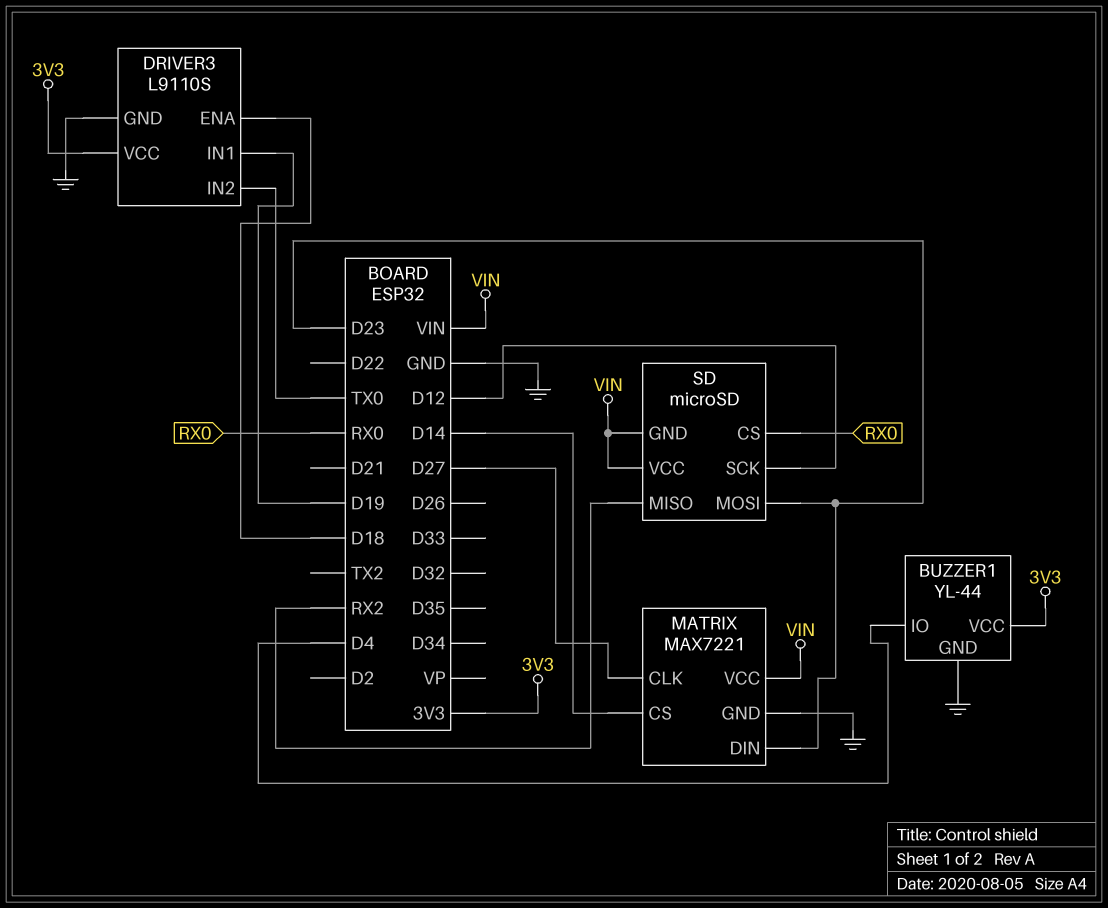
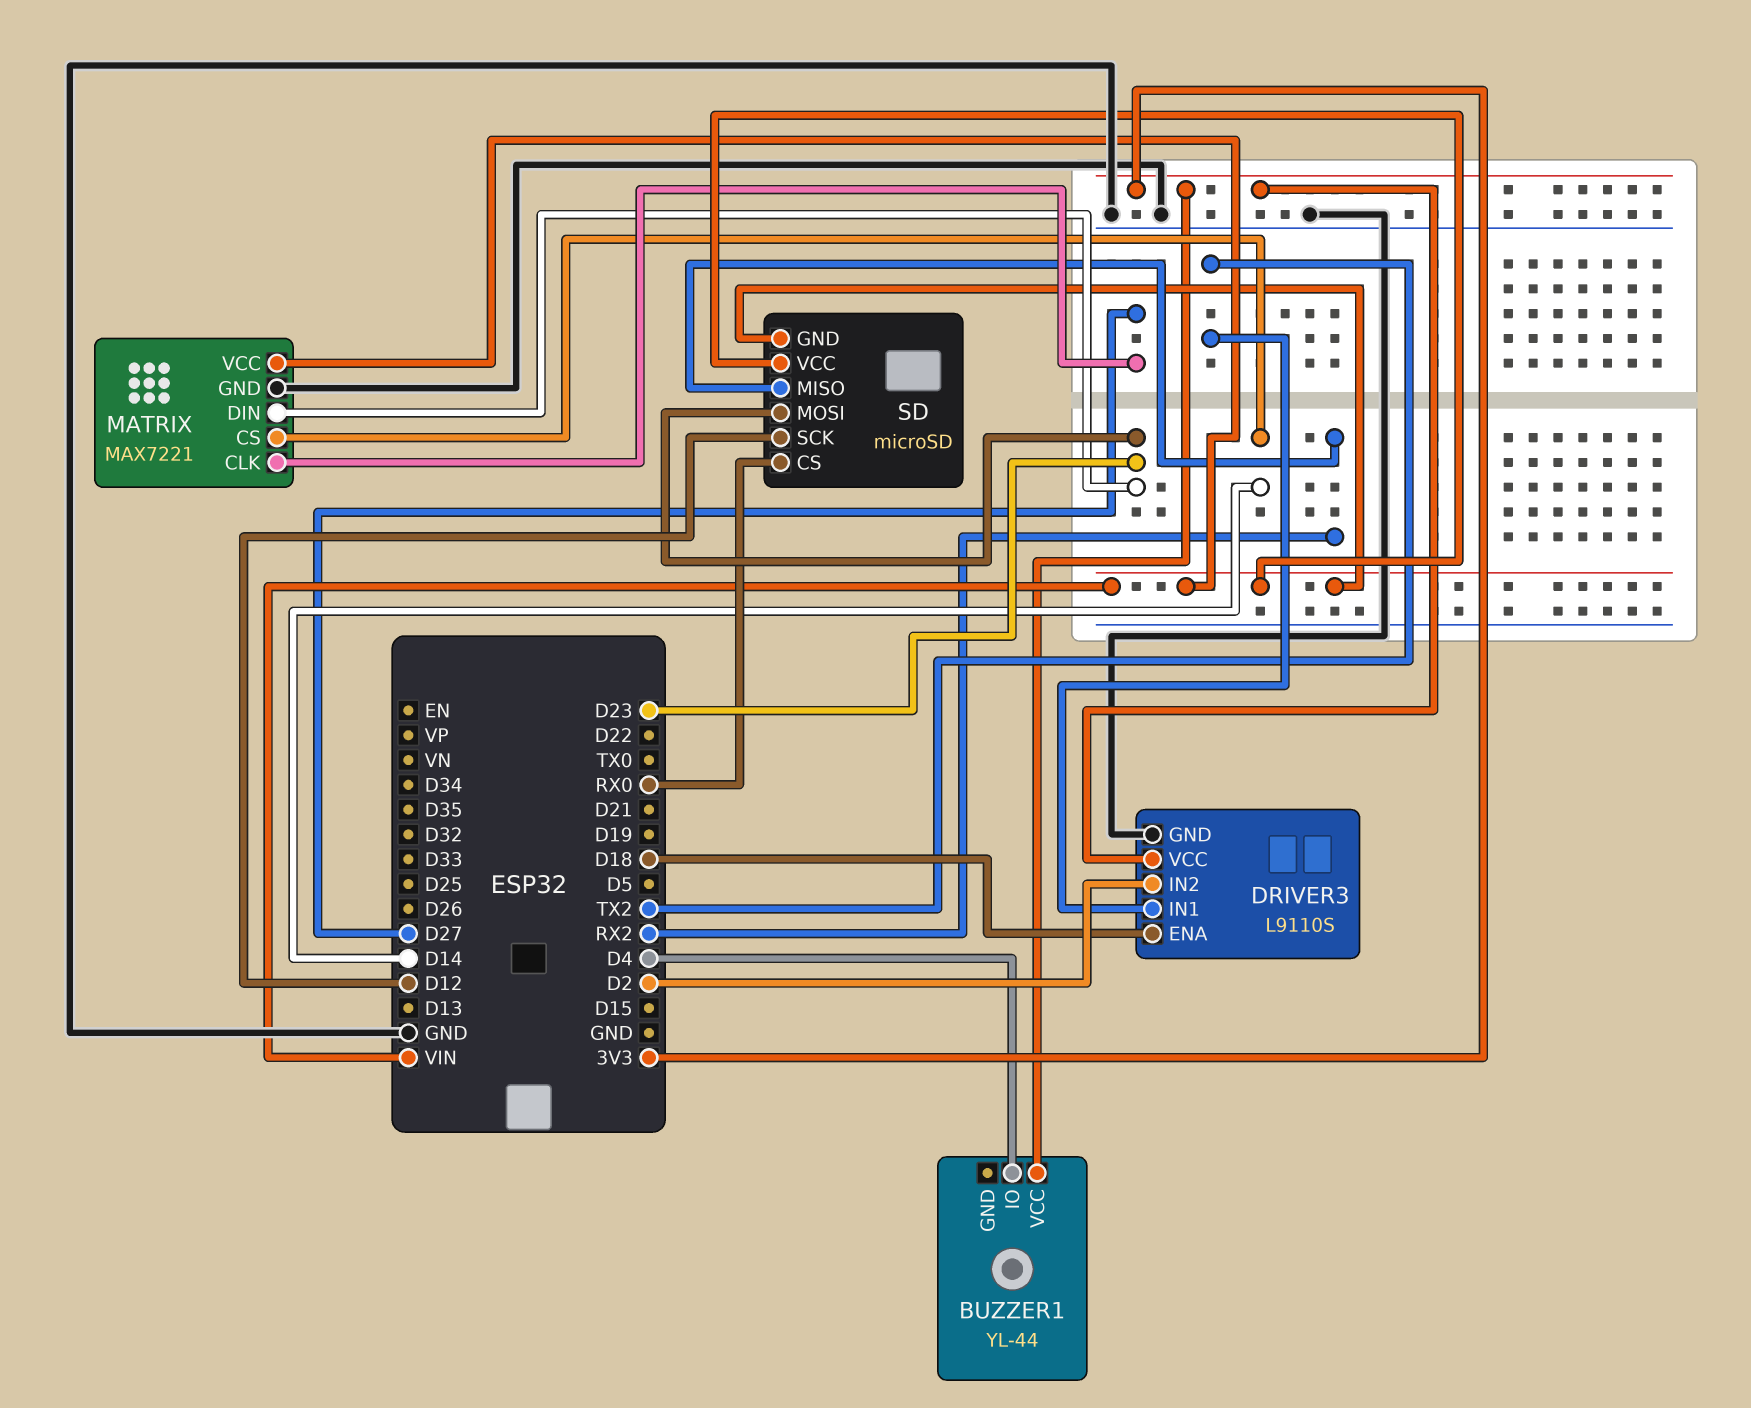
BUZZER1 pin GND: GND -> none
DRIVER3 pin IN1: D19 -> TX2
DRIVER3 pin IN2: TX0 -> D2

